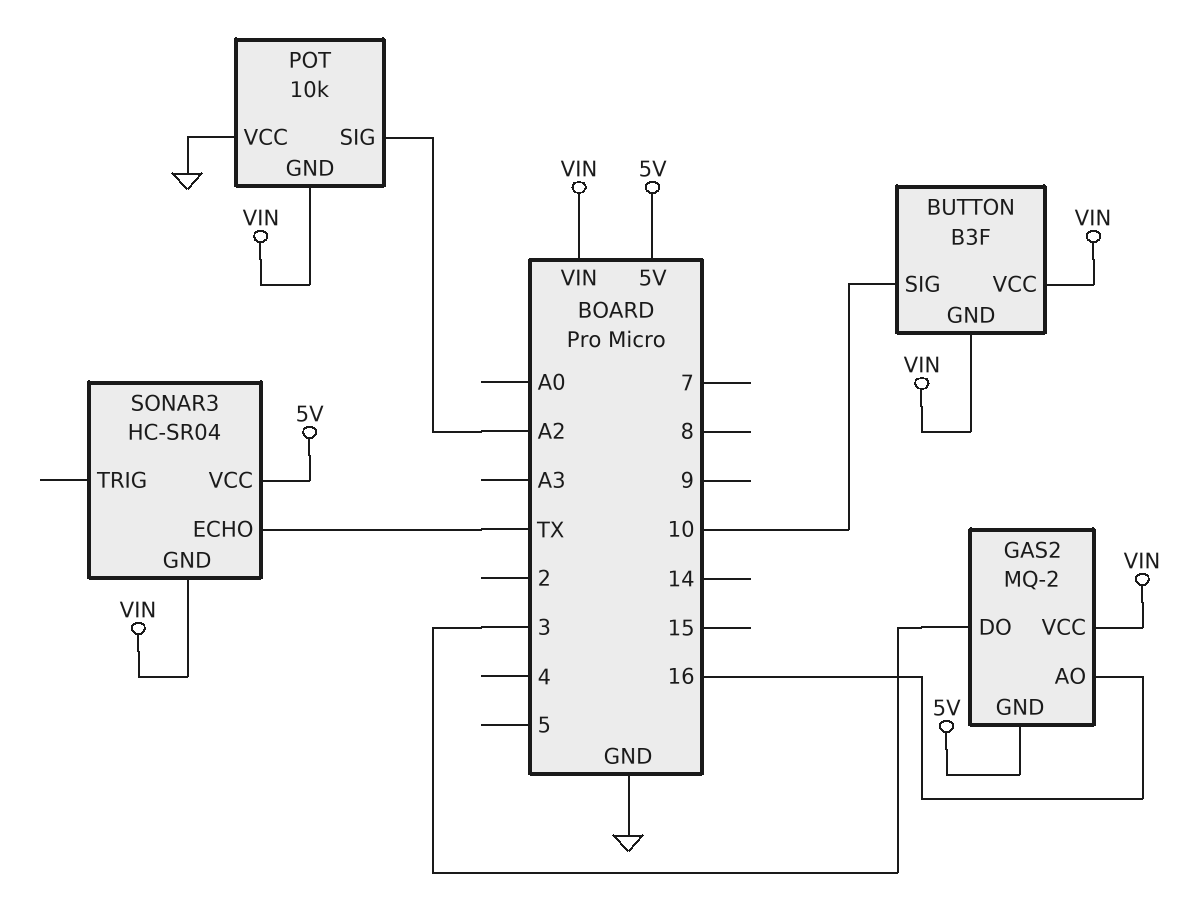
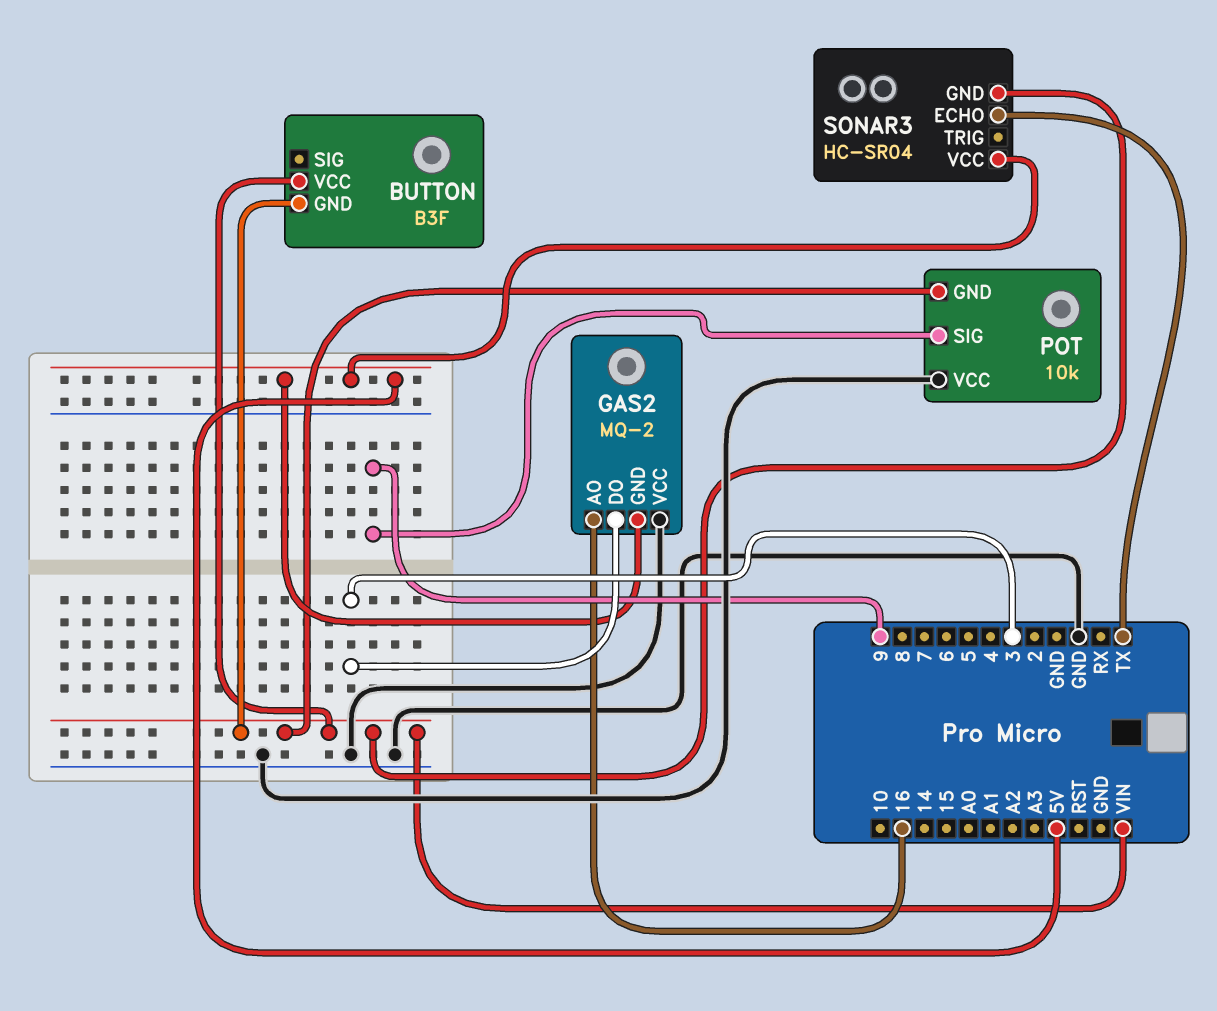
BUTTON pin SIG: 10 -> none
GAS2 pin VCC: VIN -> GND
POT pin SIG: A2 -> 9

